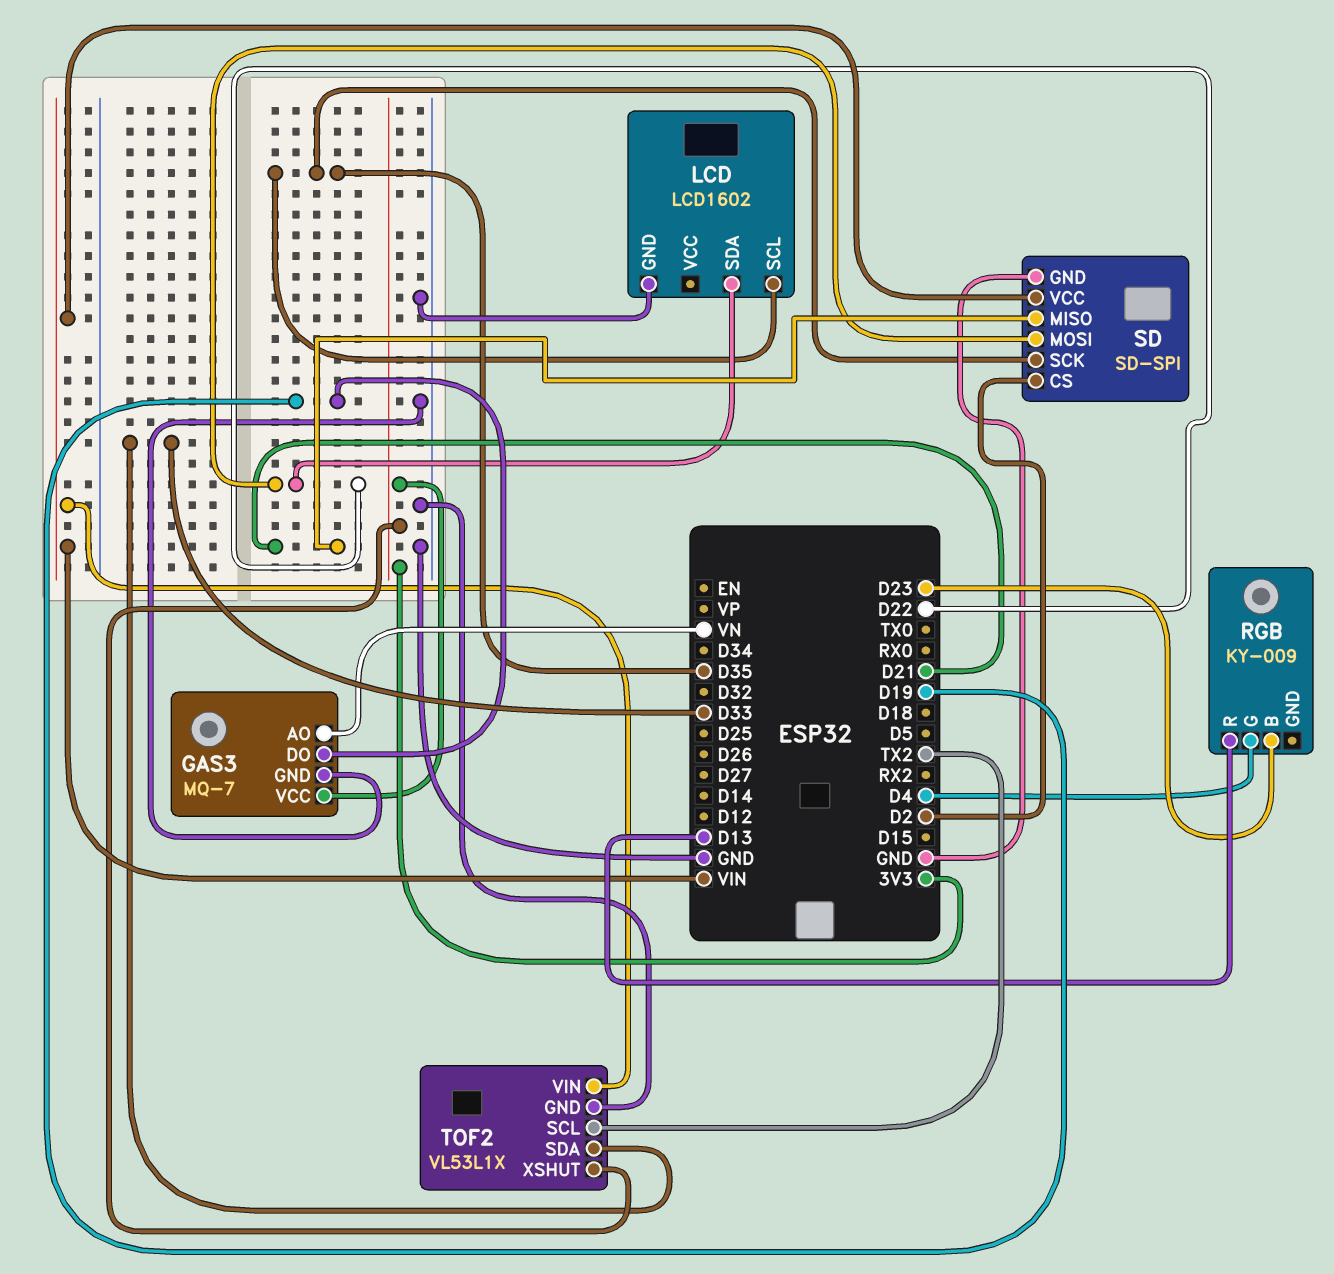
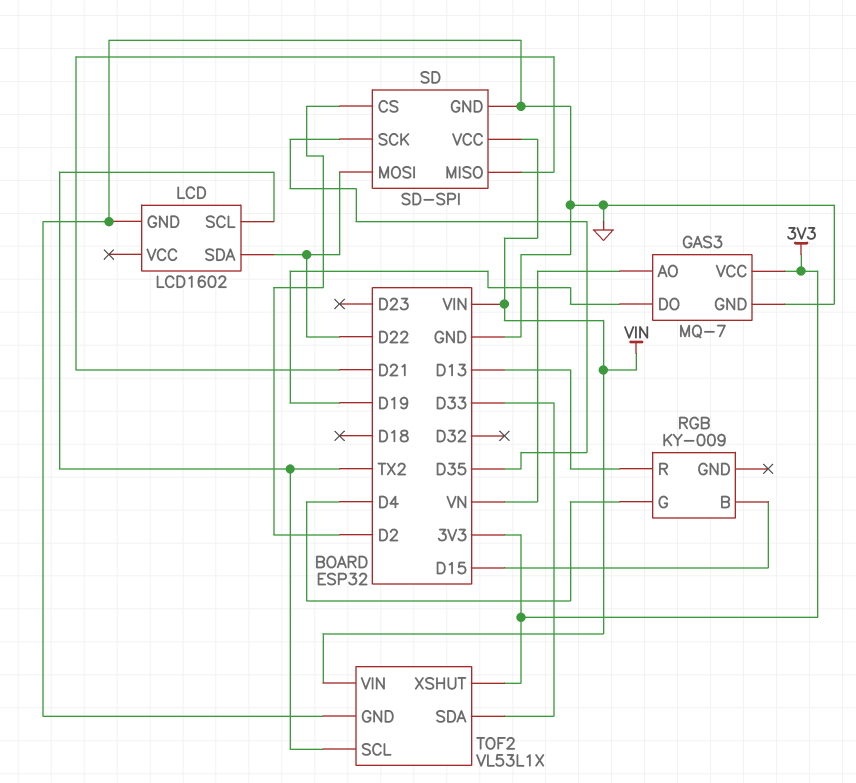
LCD pin SCL: D35 -> TX2
RGB pin B: D23 -> D15

